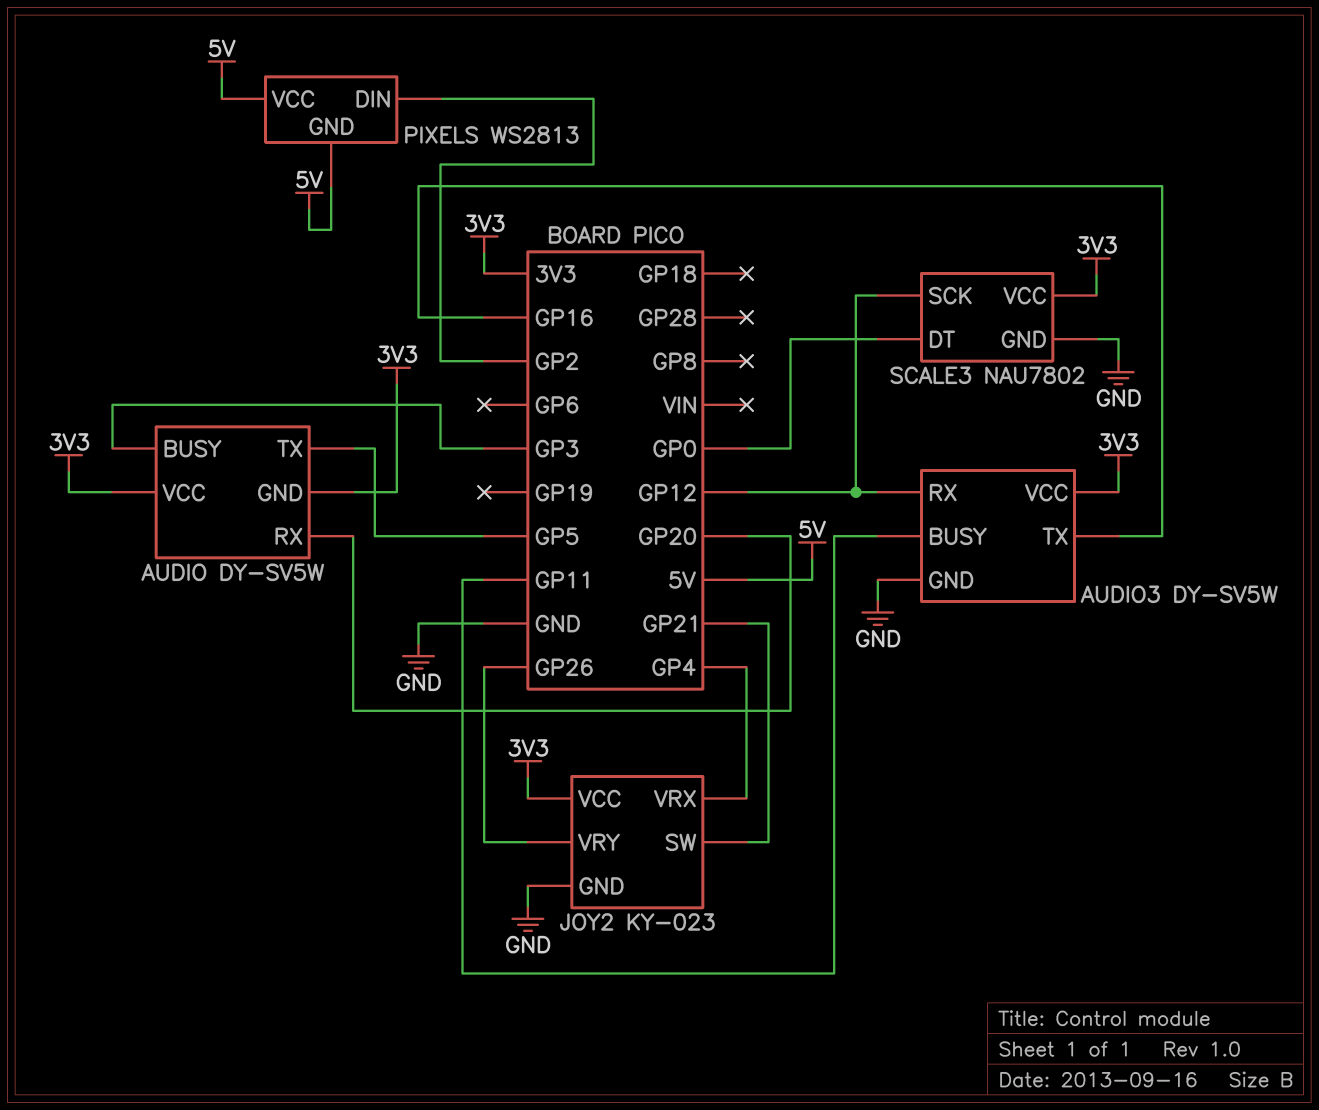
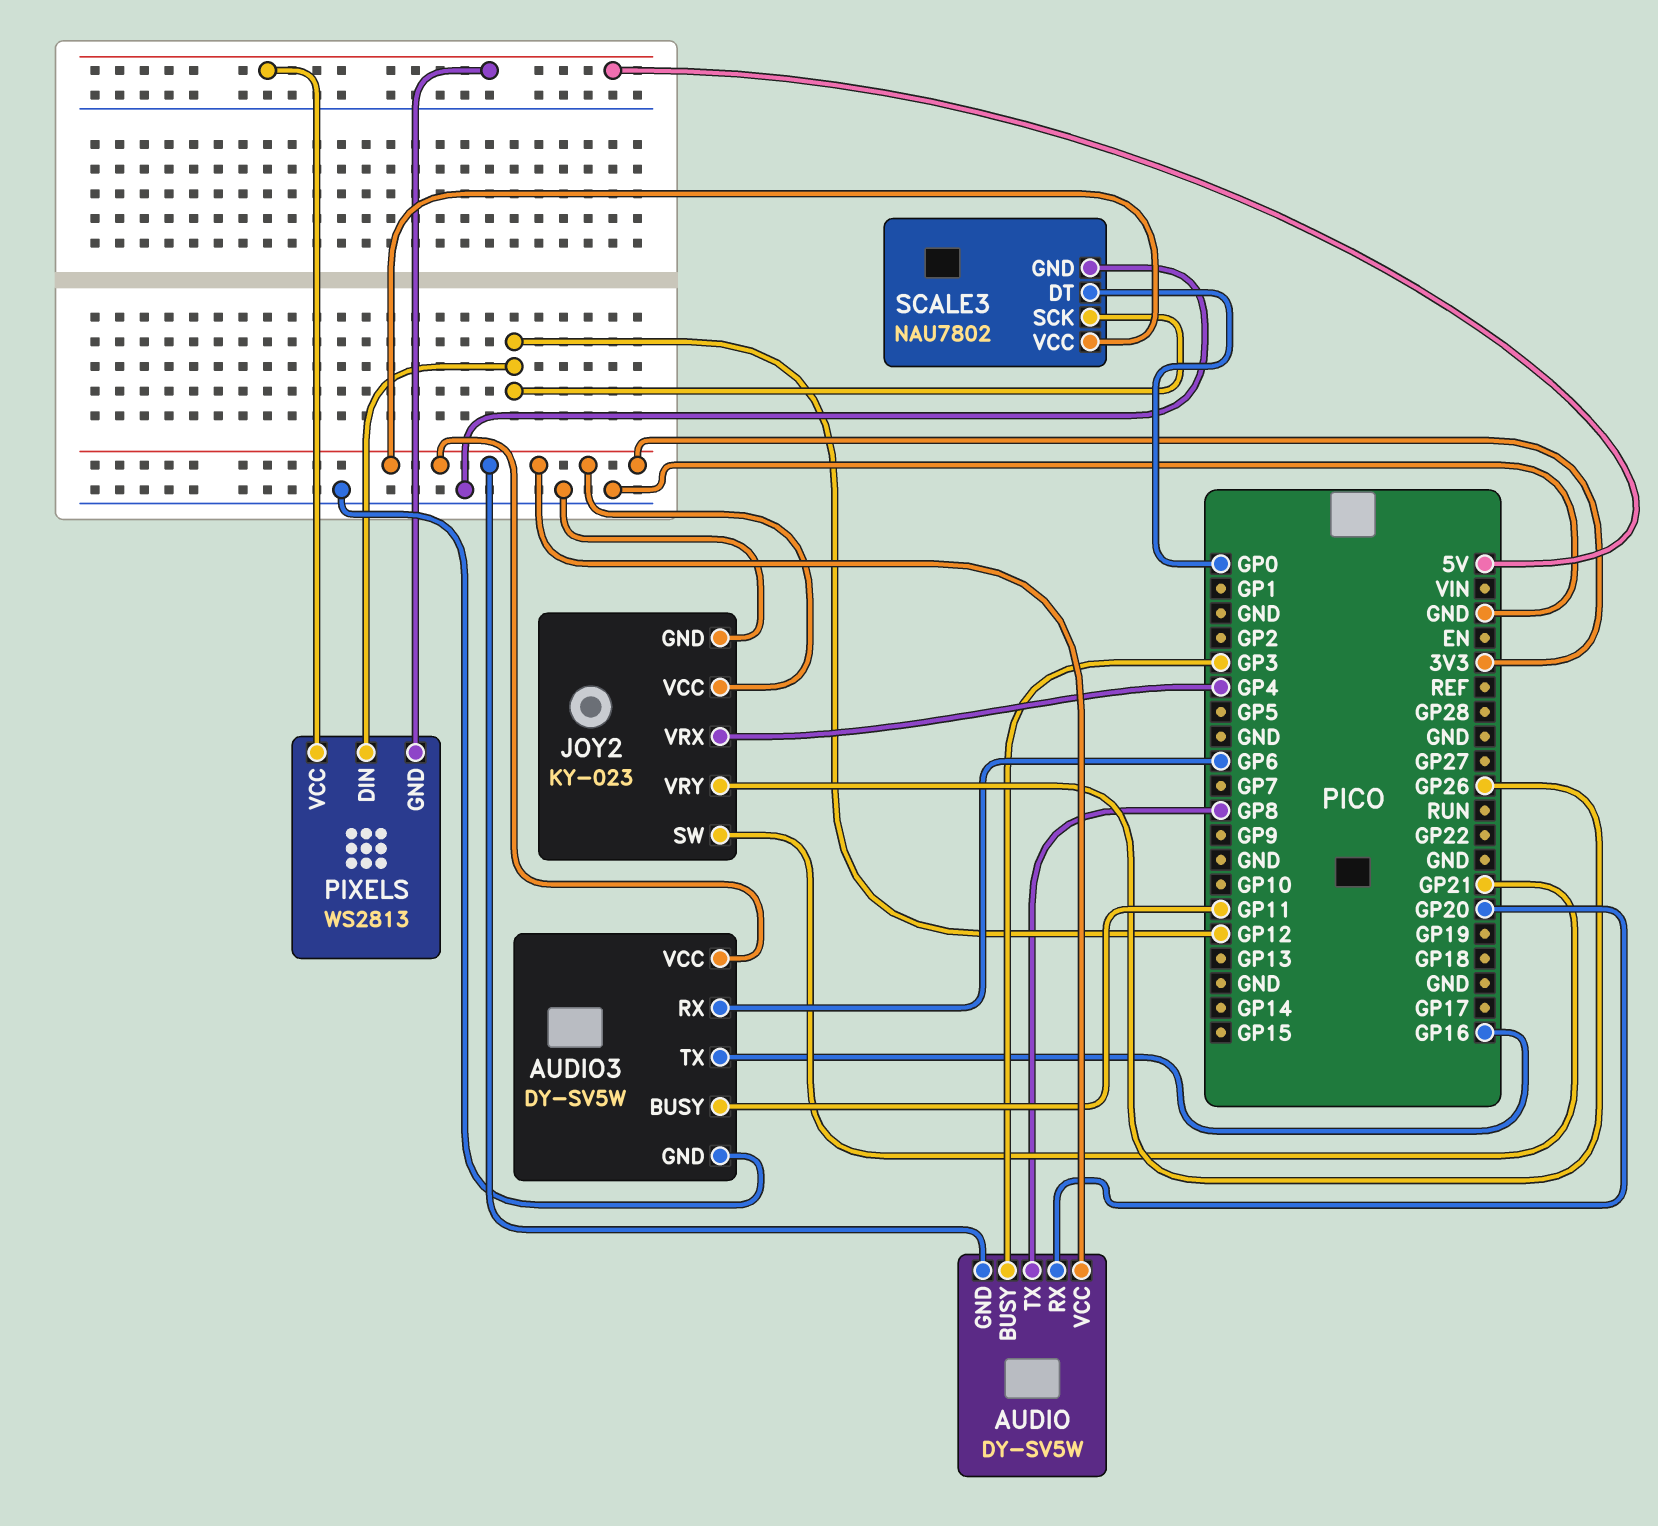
AUDIO pin TX: GP5 -> GP8
AUDIO3 pin RX: GP12 -> GP6
PIXELS pin DIN: GP2 -> GP12

